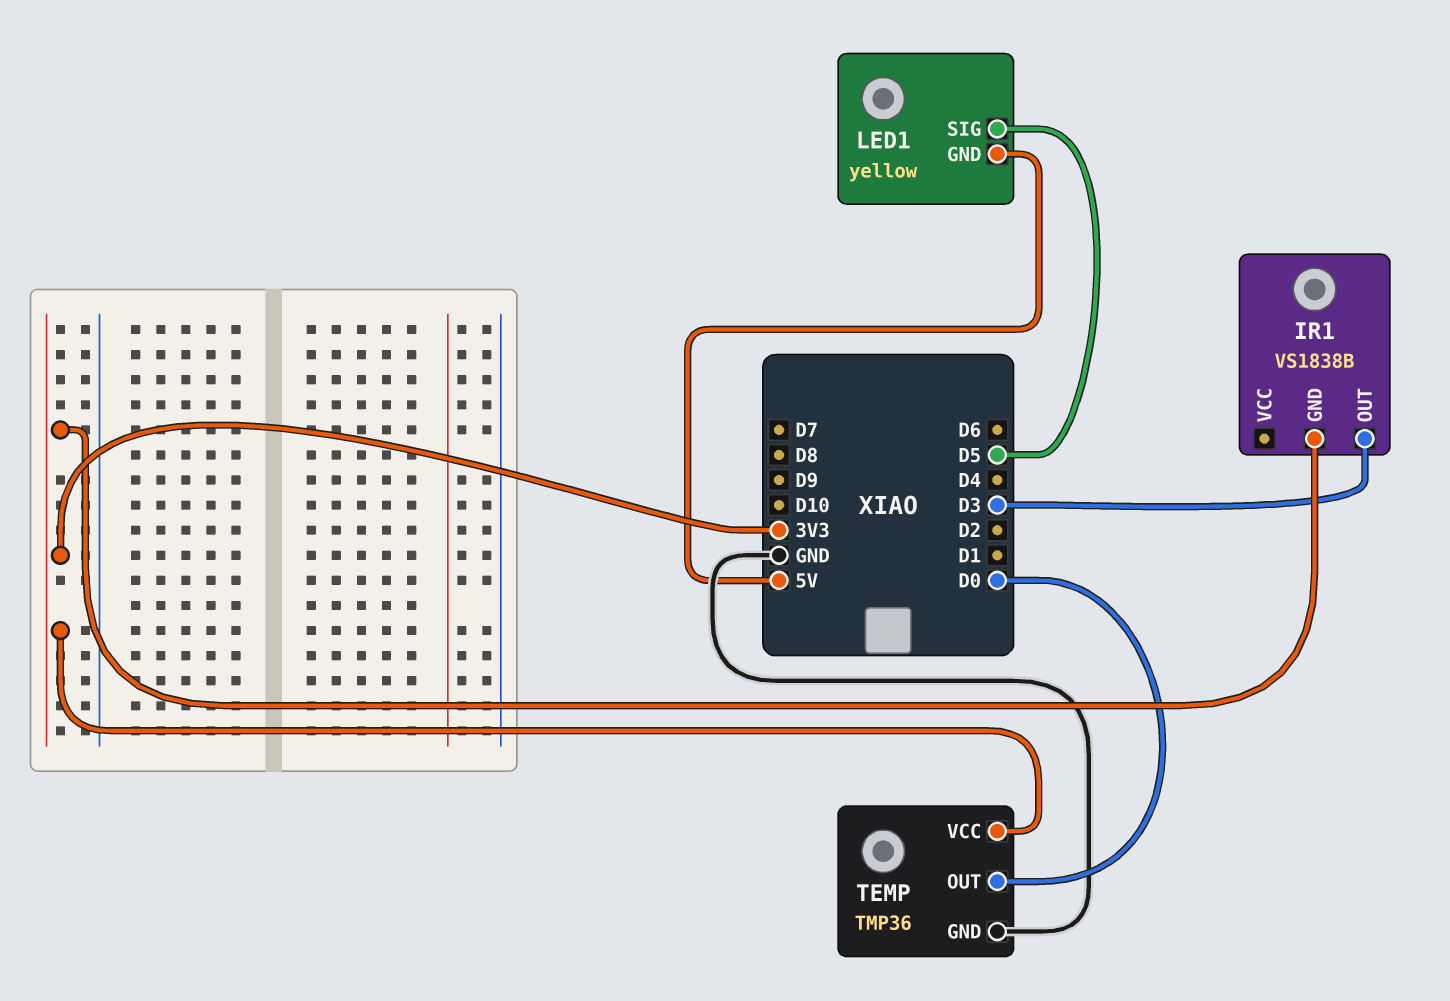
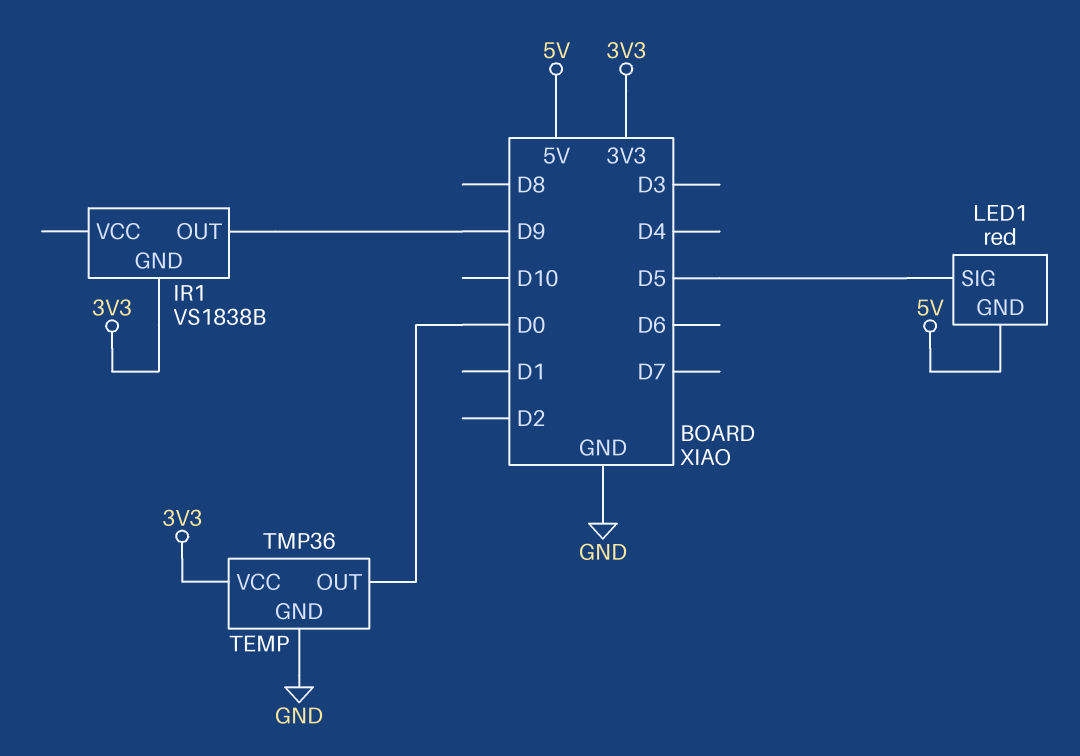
IR1 pin OUT: D3 -> D9
LED1: yellow -> red

